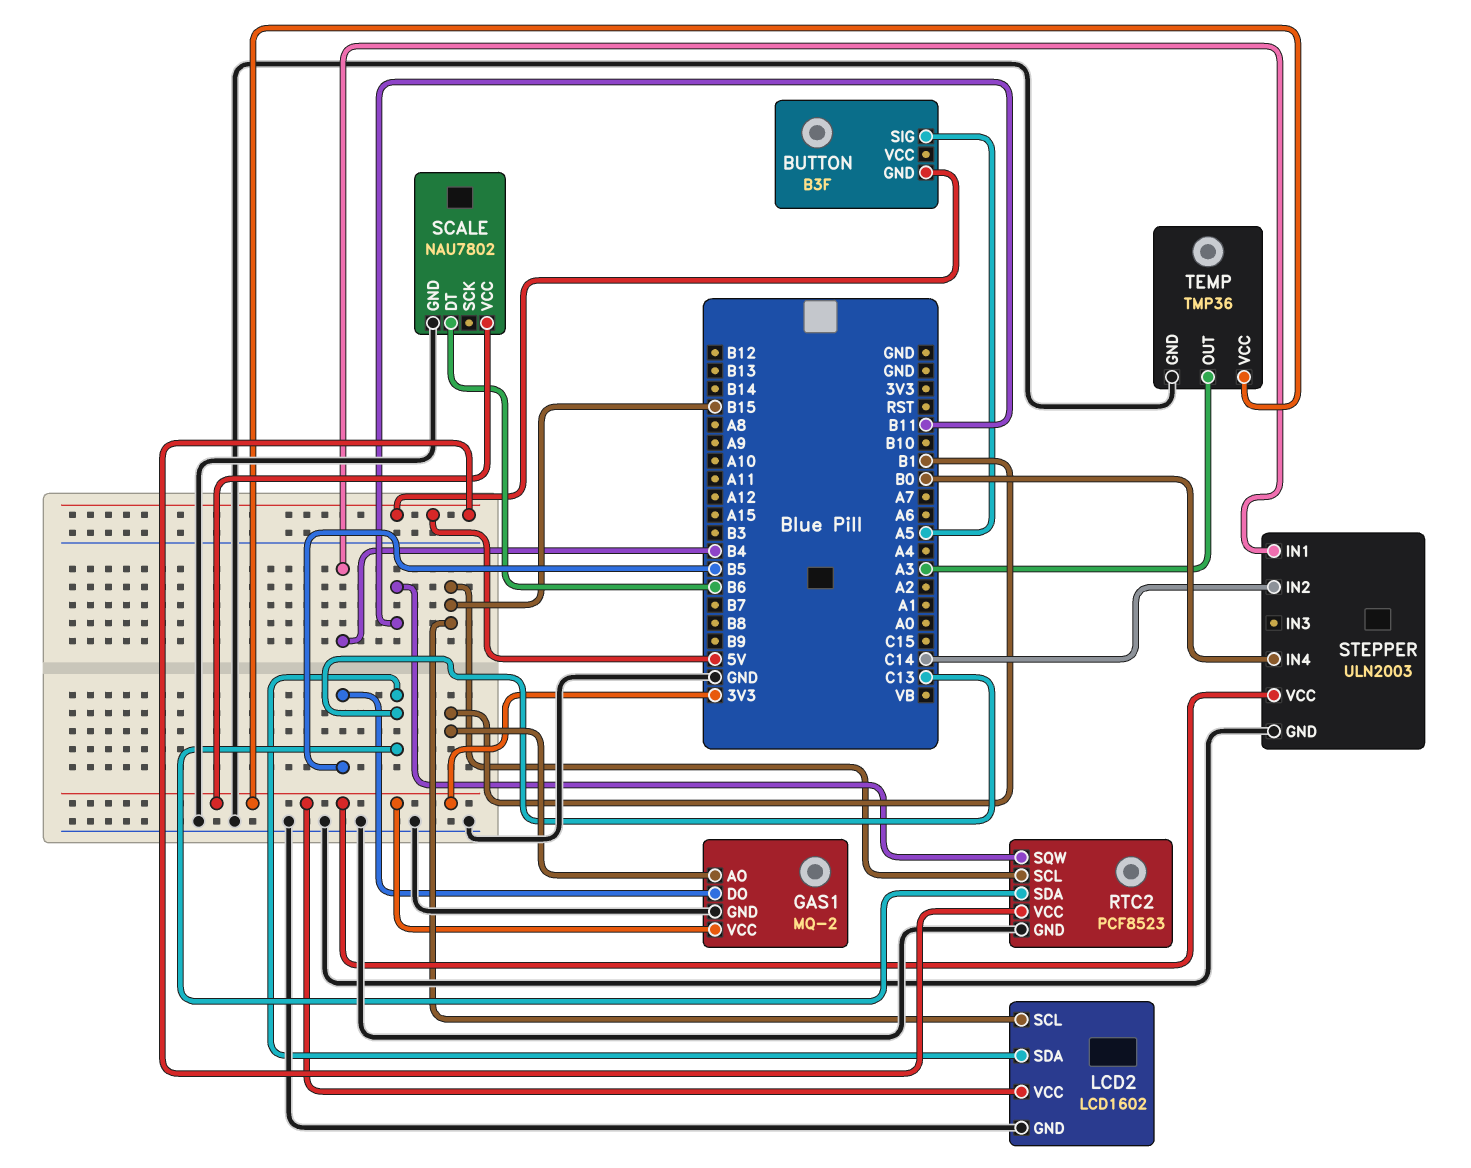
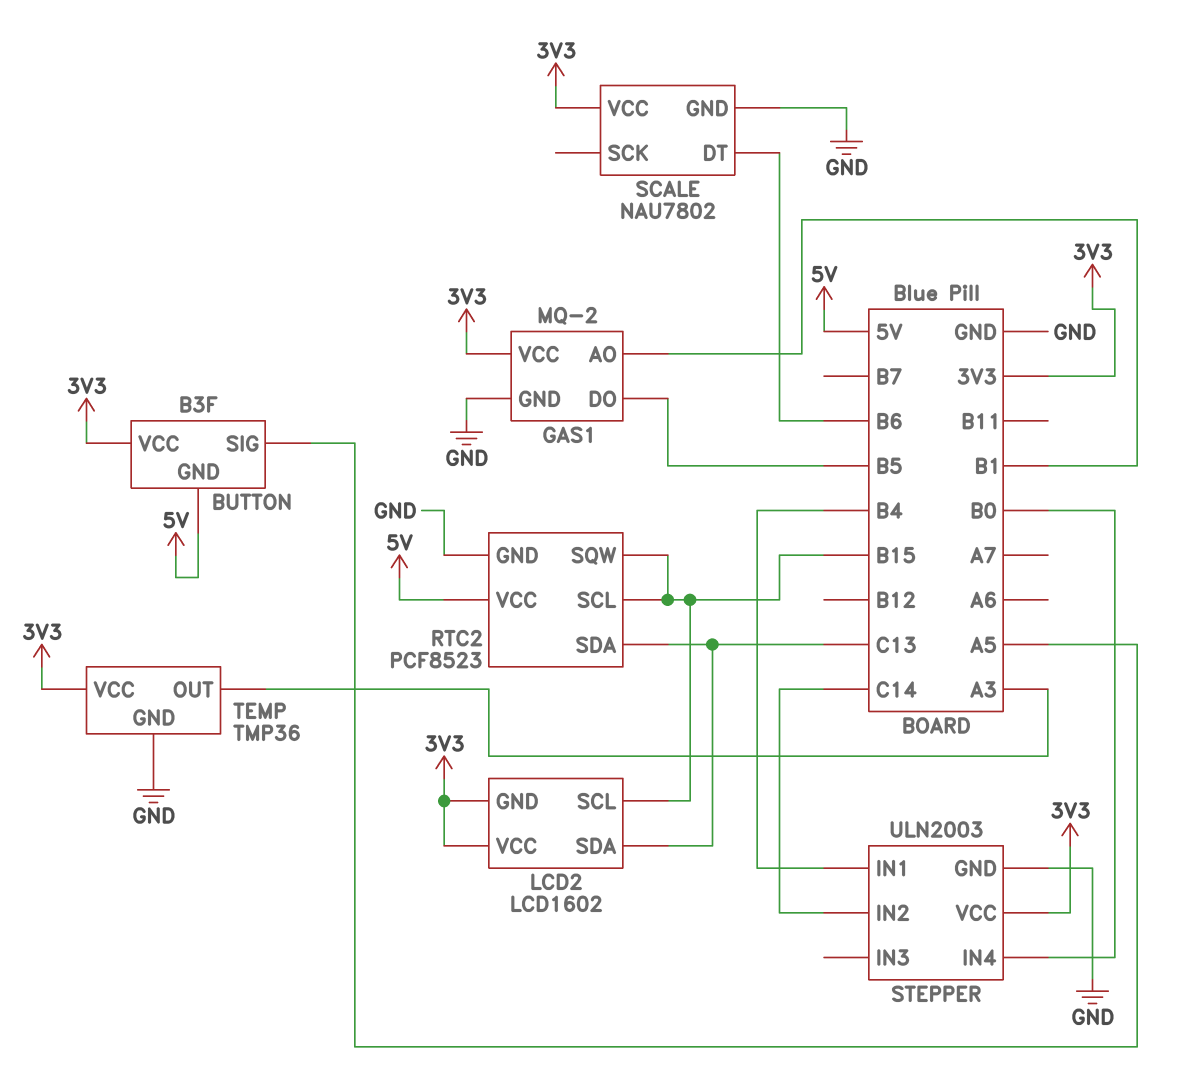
BUTTON pin VCC: none -> 3V3
LCD2 pin GND: GND -> 3V3
RTC2 pin SQW: B11 -> B15

